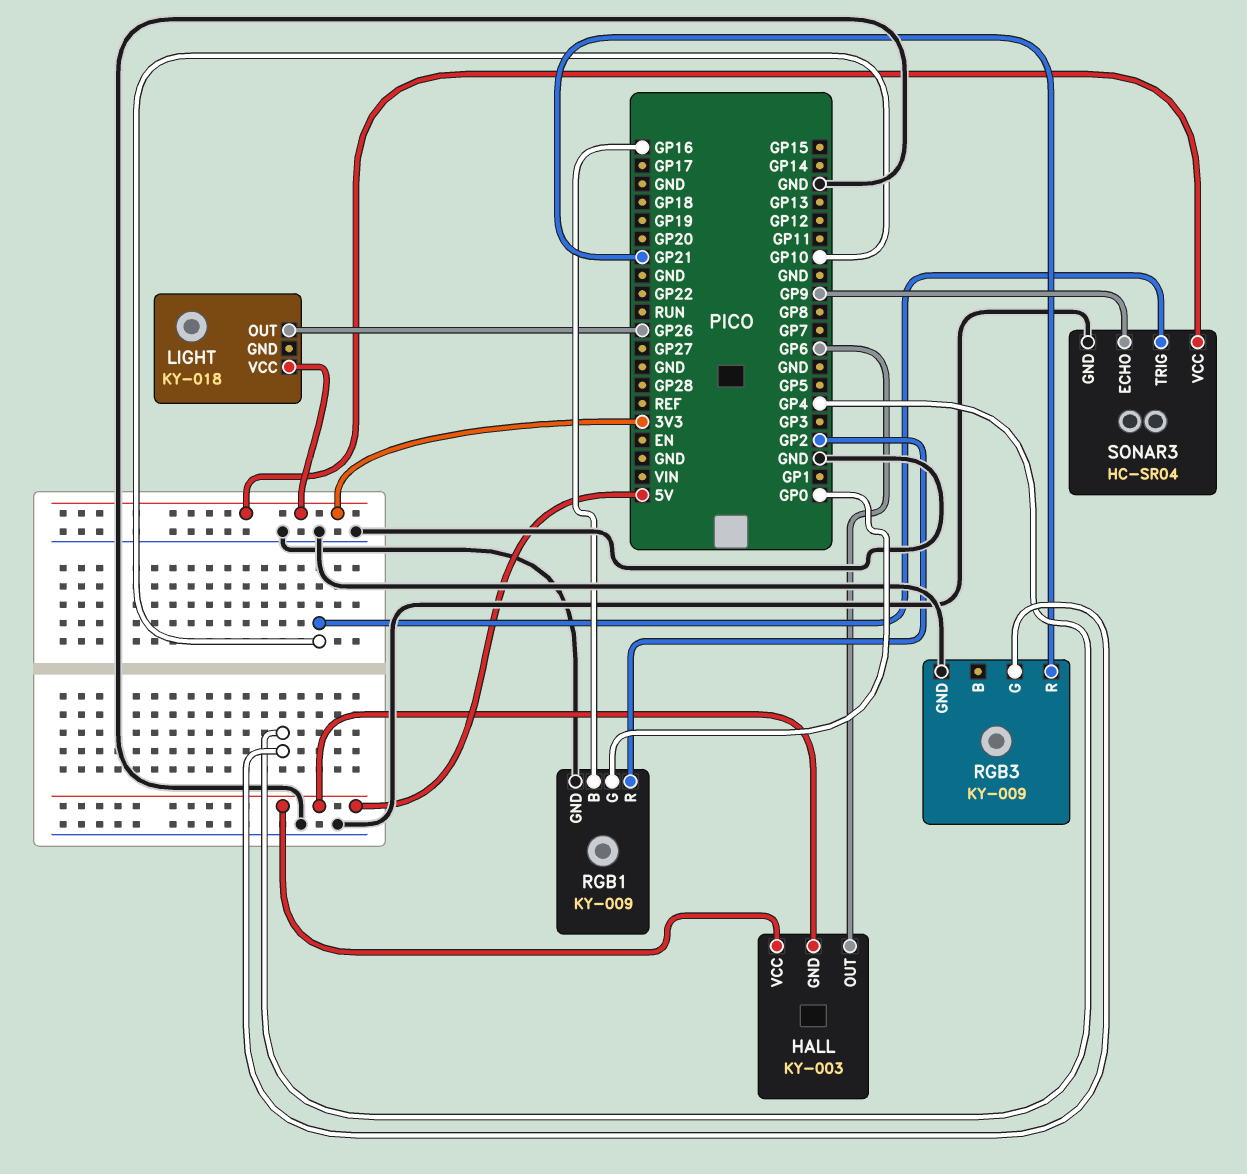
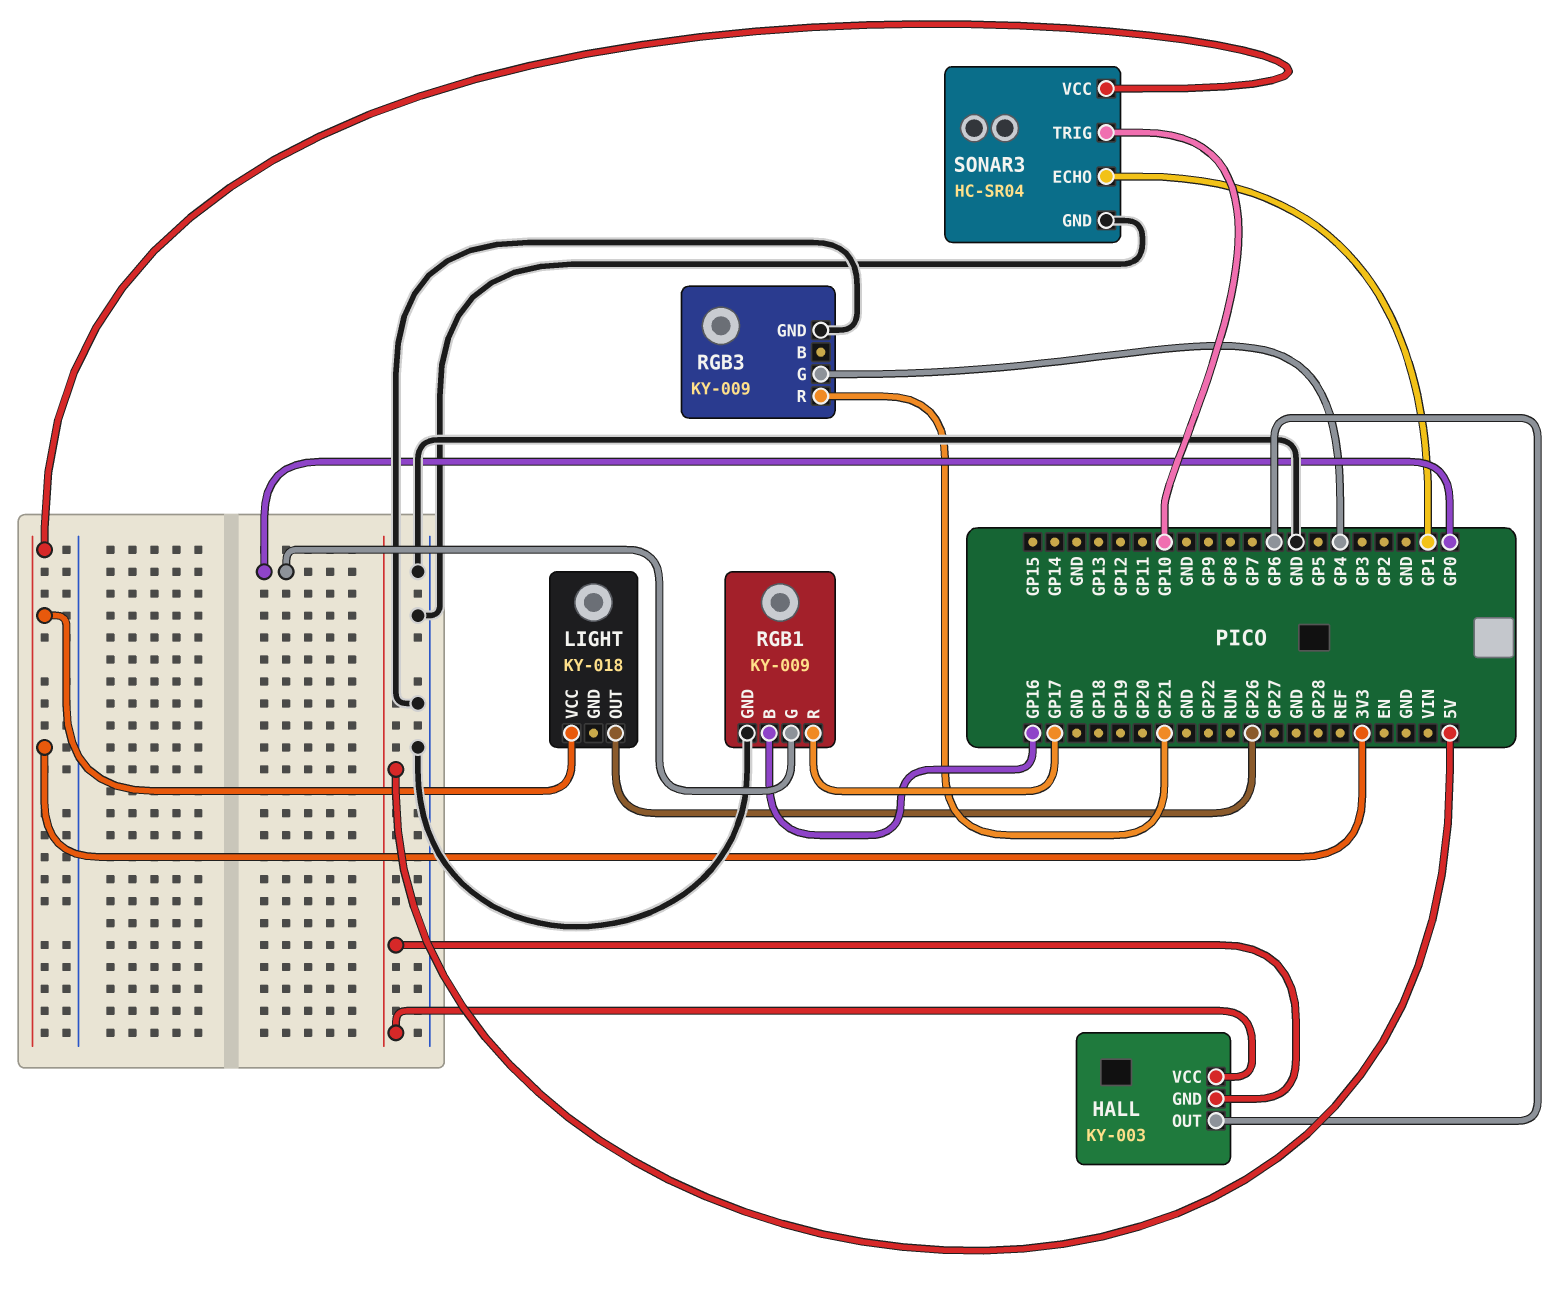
RGB1 pin R: GP2 -> GP17
SONAR3 pin ECHO: GP9 -> GP1

